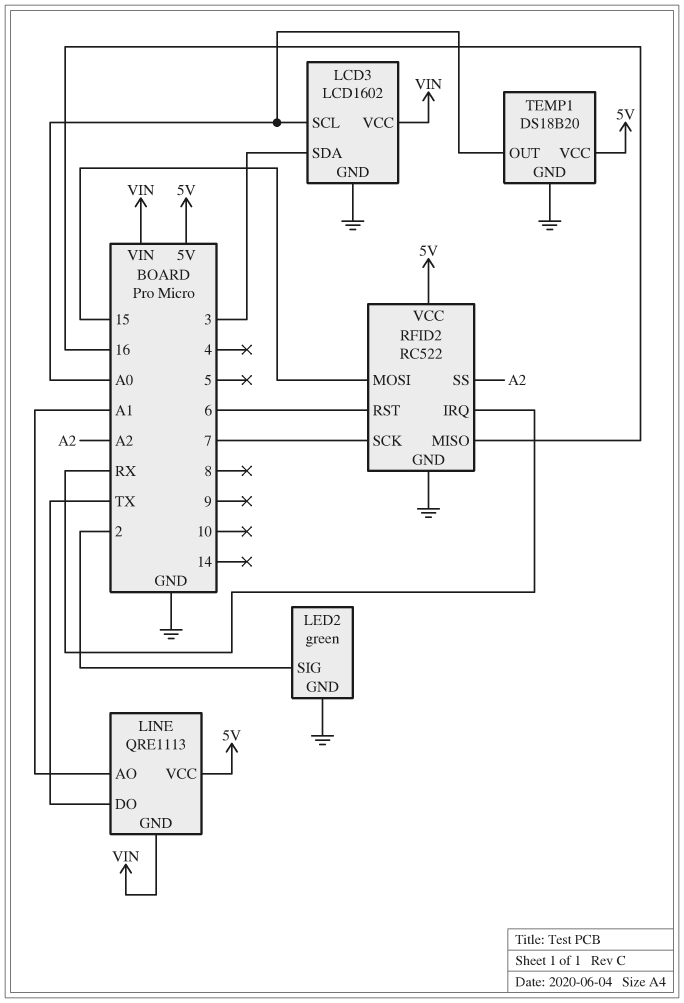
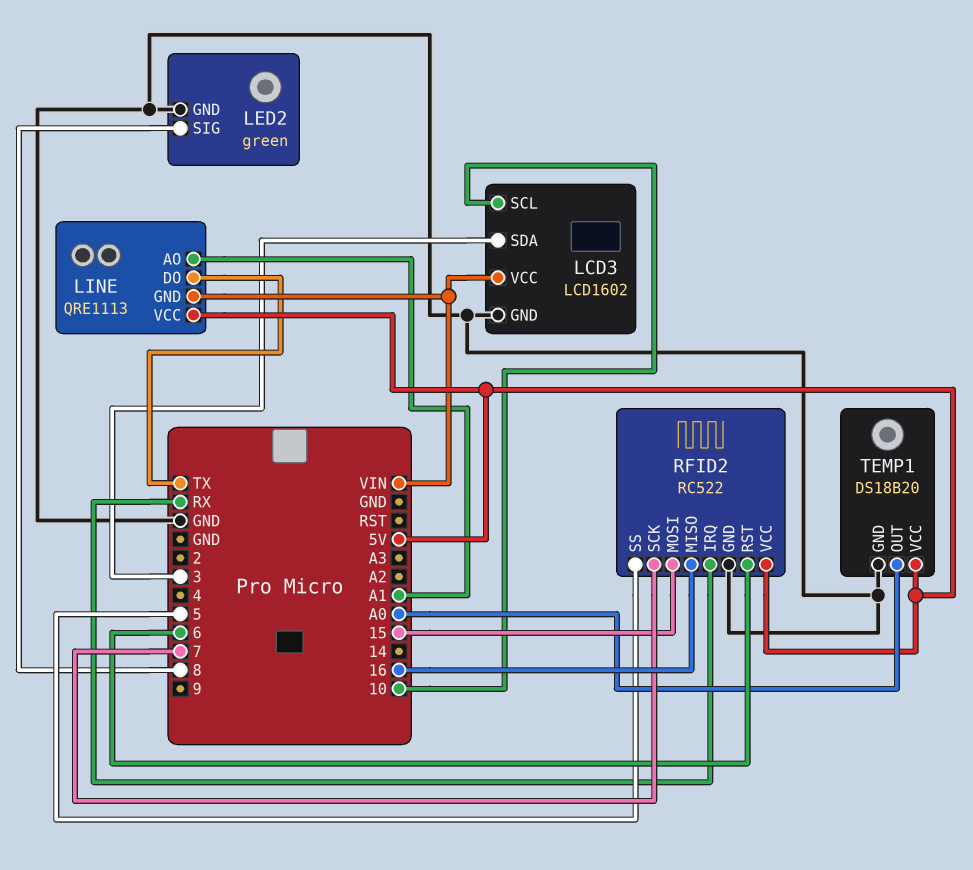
LCD3 pin SCL: A0 -> 10
LED2 pin SIG: 2 -> 8
RFID2 pin SS: A2 -> 5

